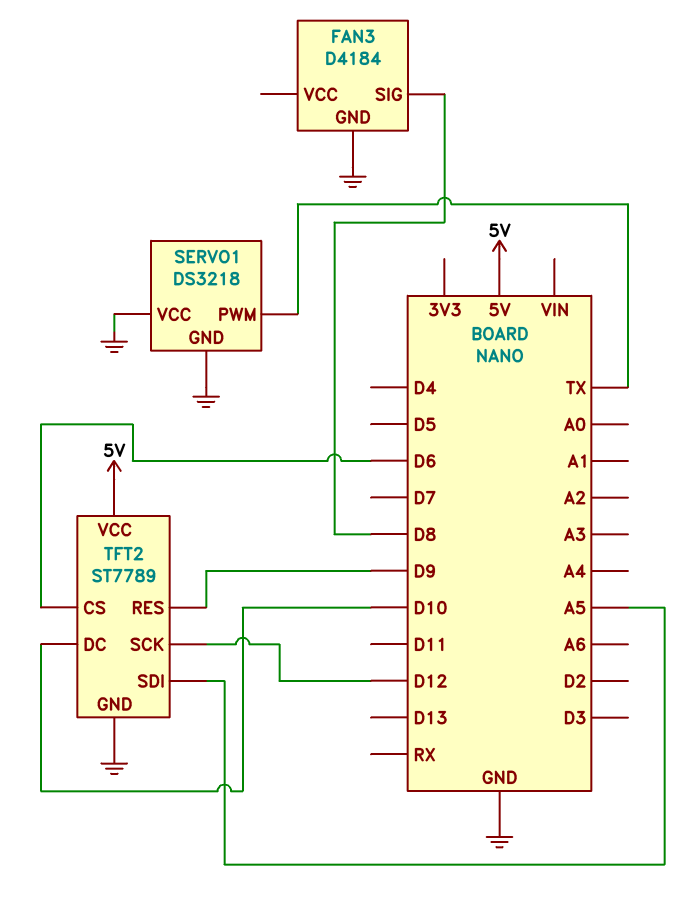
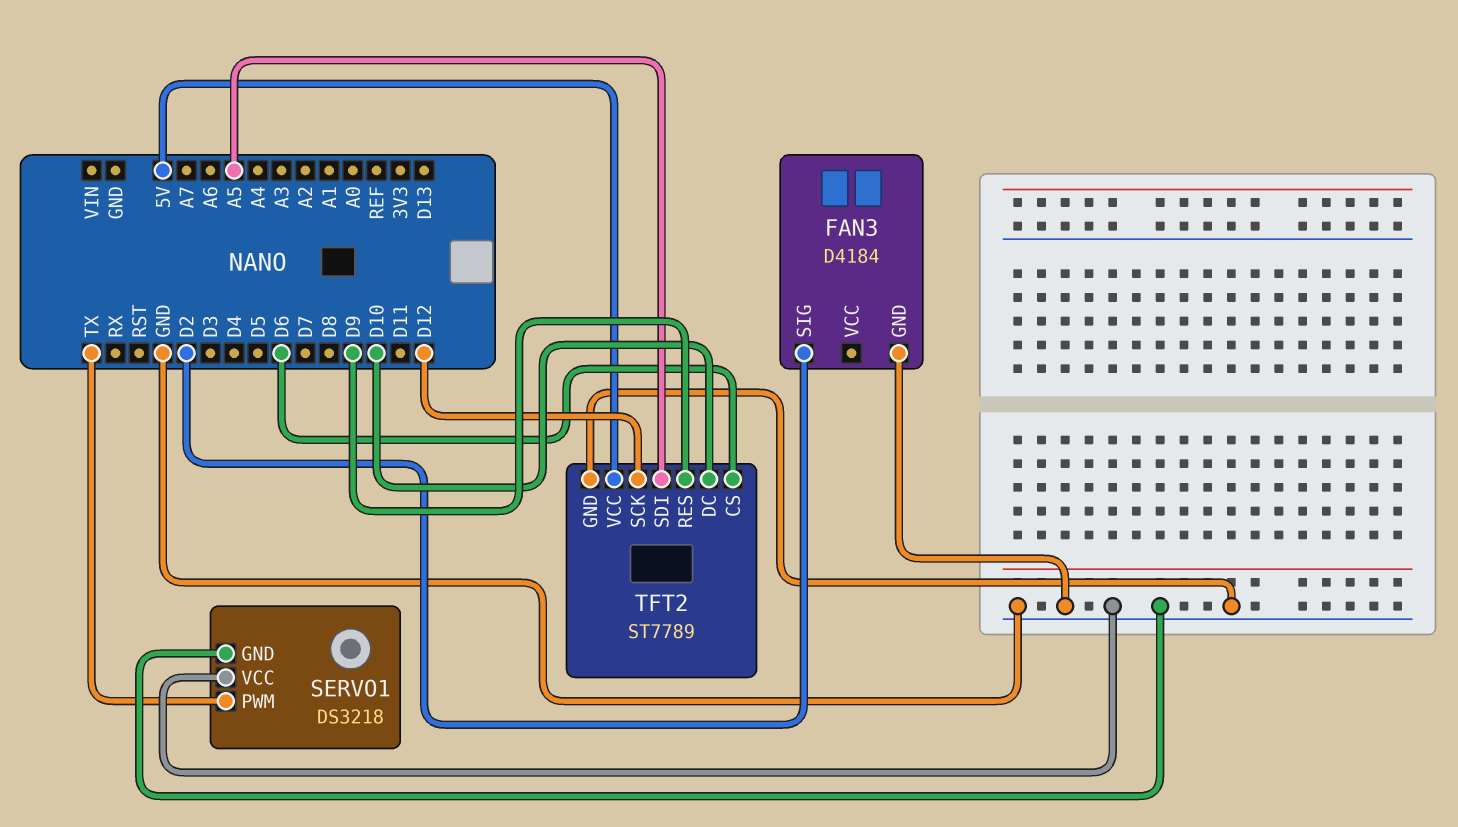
FAN3 pin SIG: D8 -> D2

